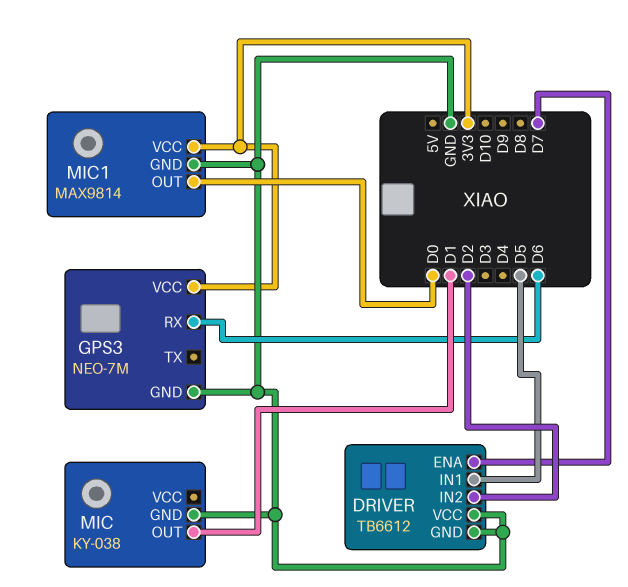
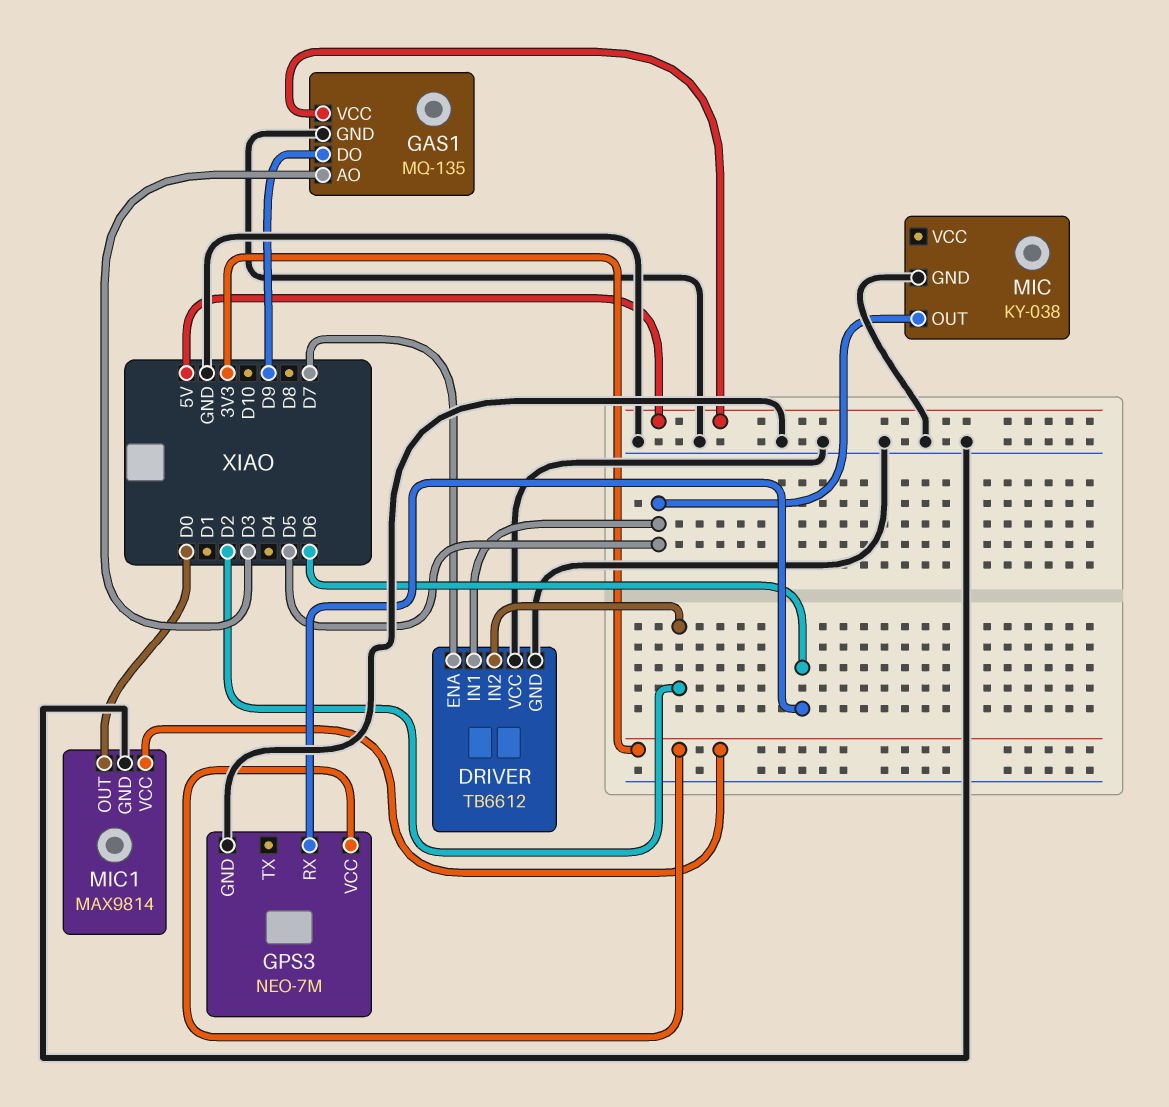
GAS1: none -> MQ-135
GAS1 pin AO: none -> D3
GAS1 pin DO: none -> D9
GAS1 pin GND: none -> GND
GAS1 pin VCC: none -> 5V
MIC pin OUT: D1 -> D5

